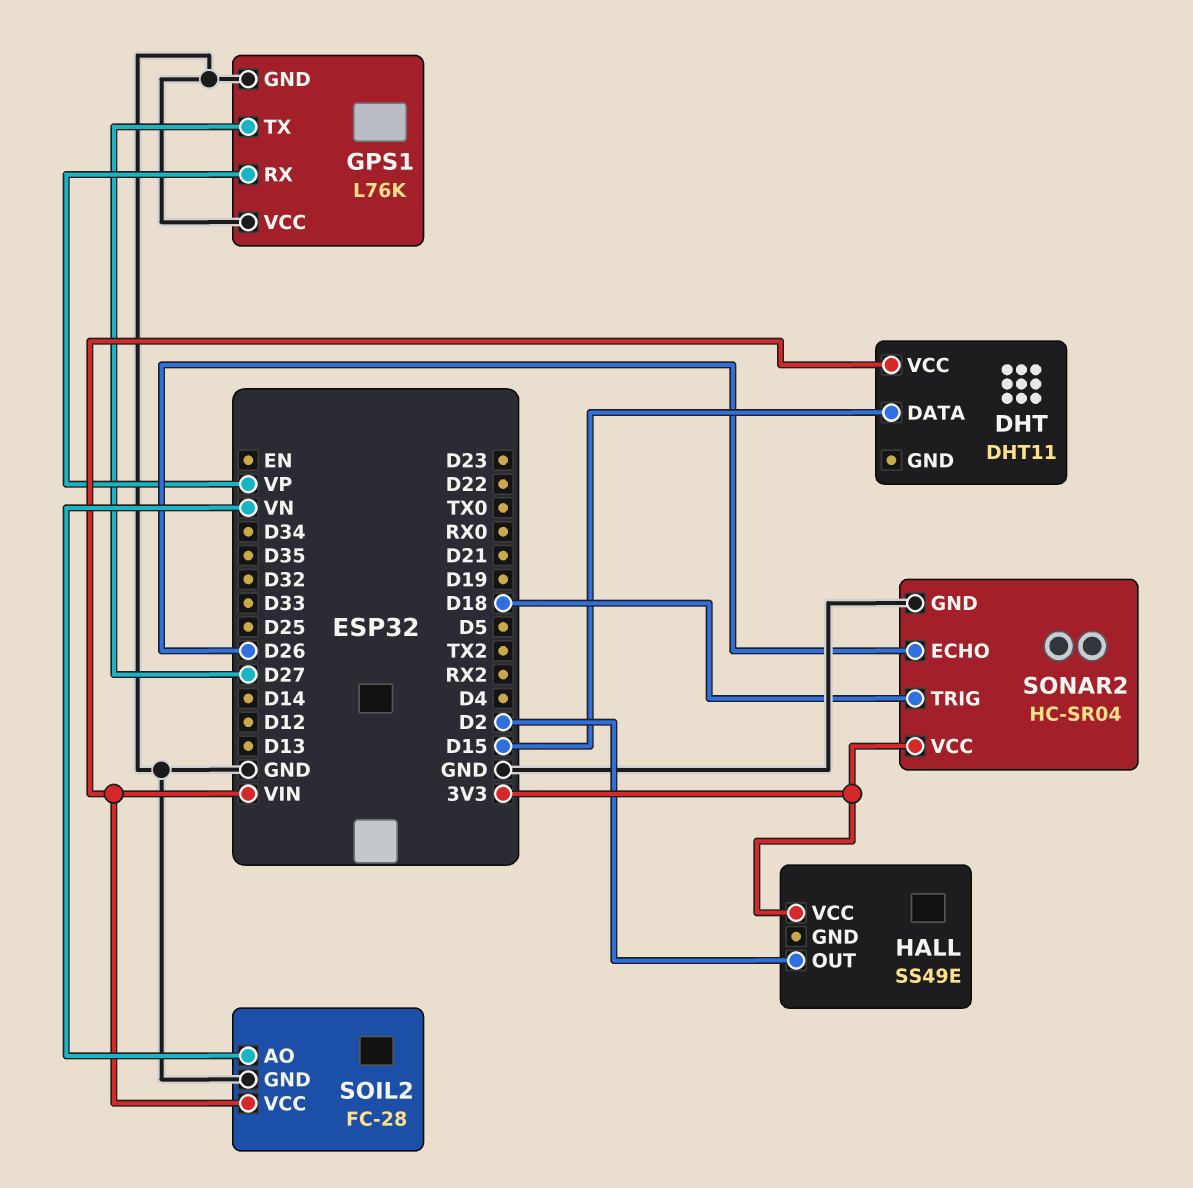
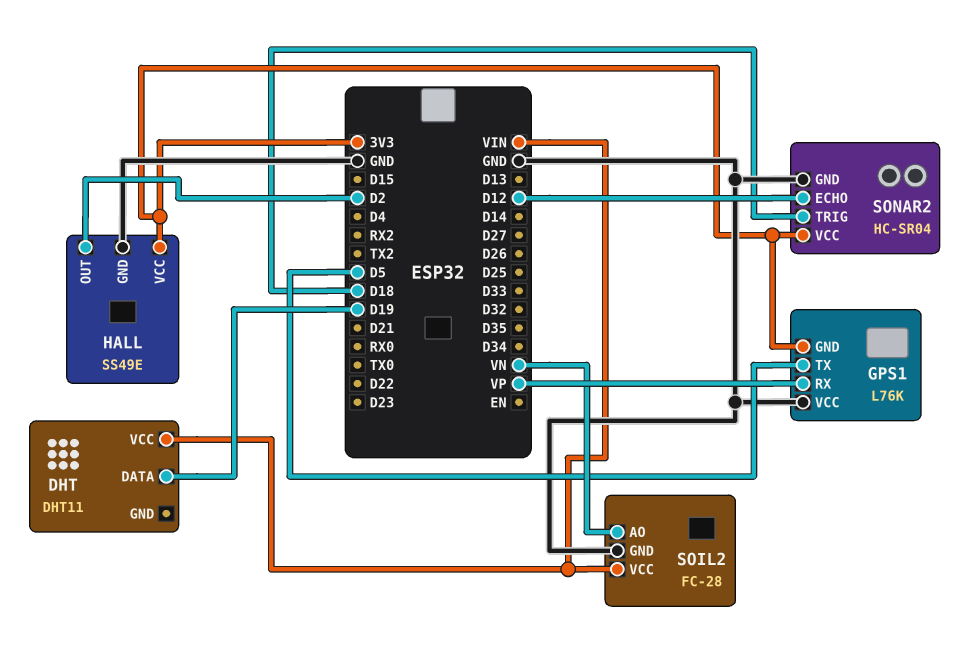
DHT pin DATA: D15 -> D19
GPS1 pin GND: GND -> 3V3
GPS1 pin TX: D27 -> D5
HALL pin GND: none -> GND
SONAR2 pin ECHO: D26 -> D12

